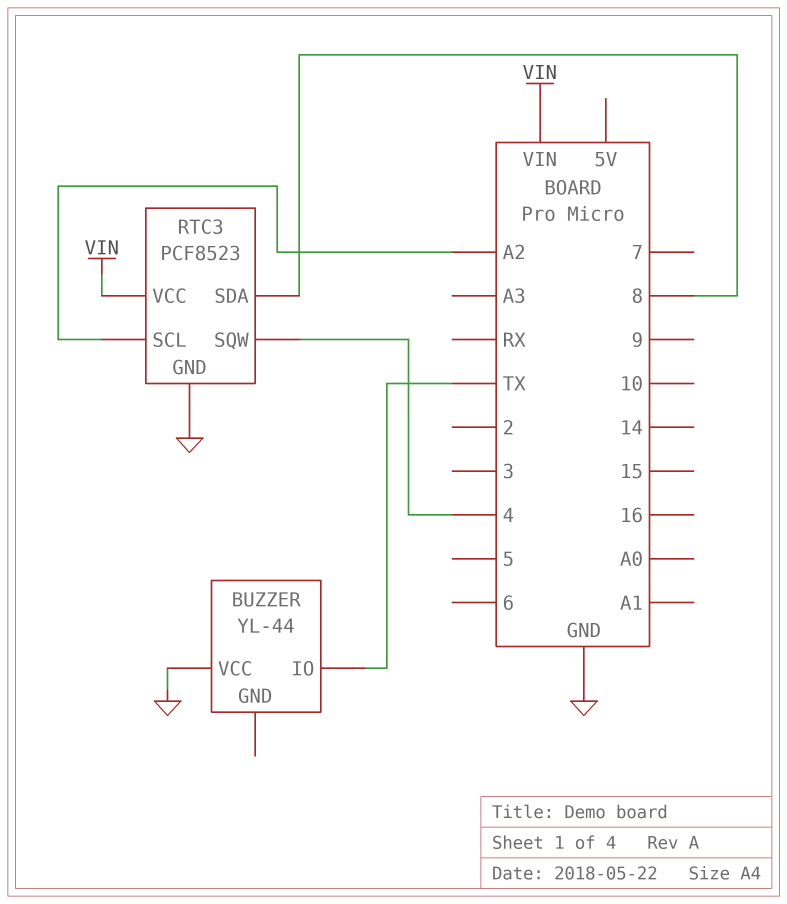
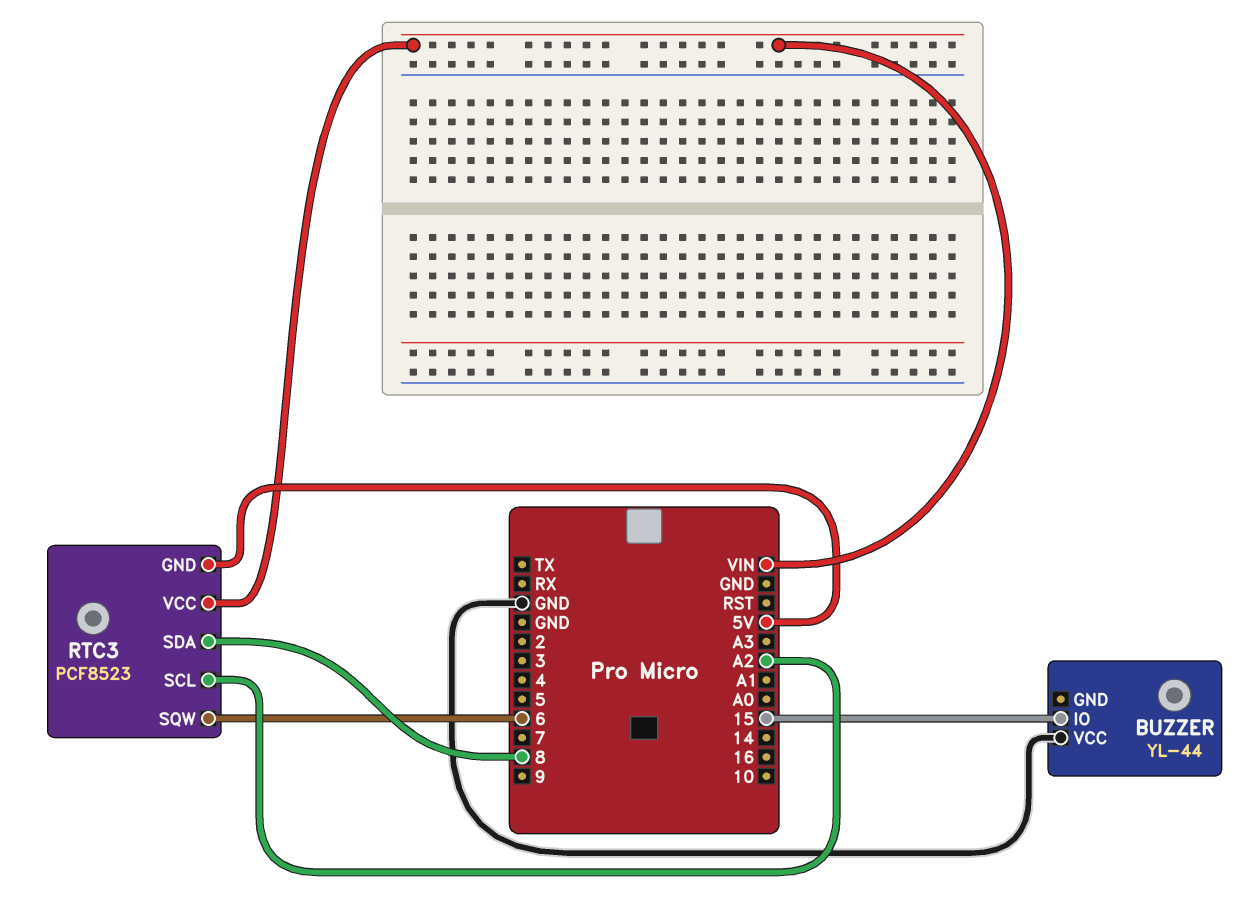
BUZZER pin IO: TX -> 15
RTC3 pin GND: GND -> 5V
RTC3 pin SQW: 4 -> 6

